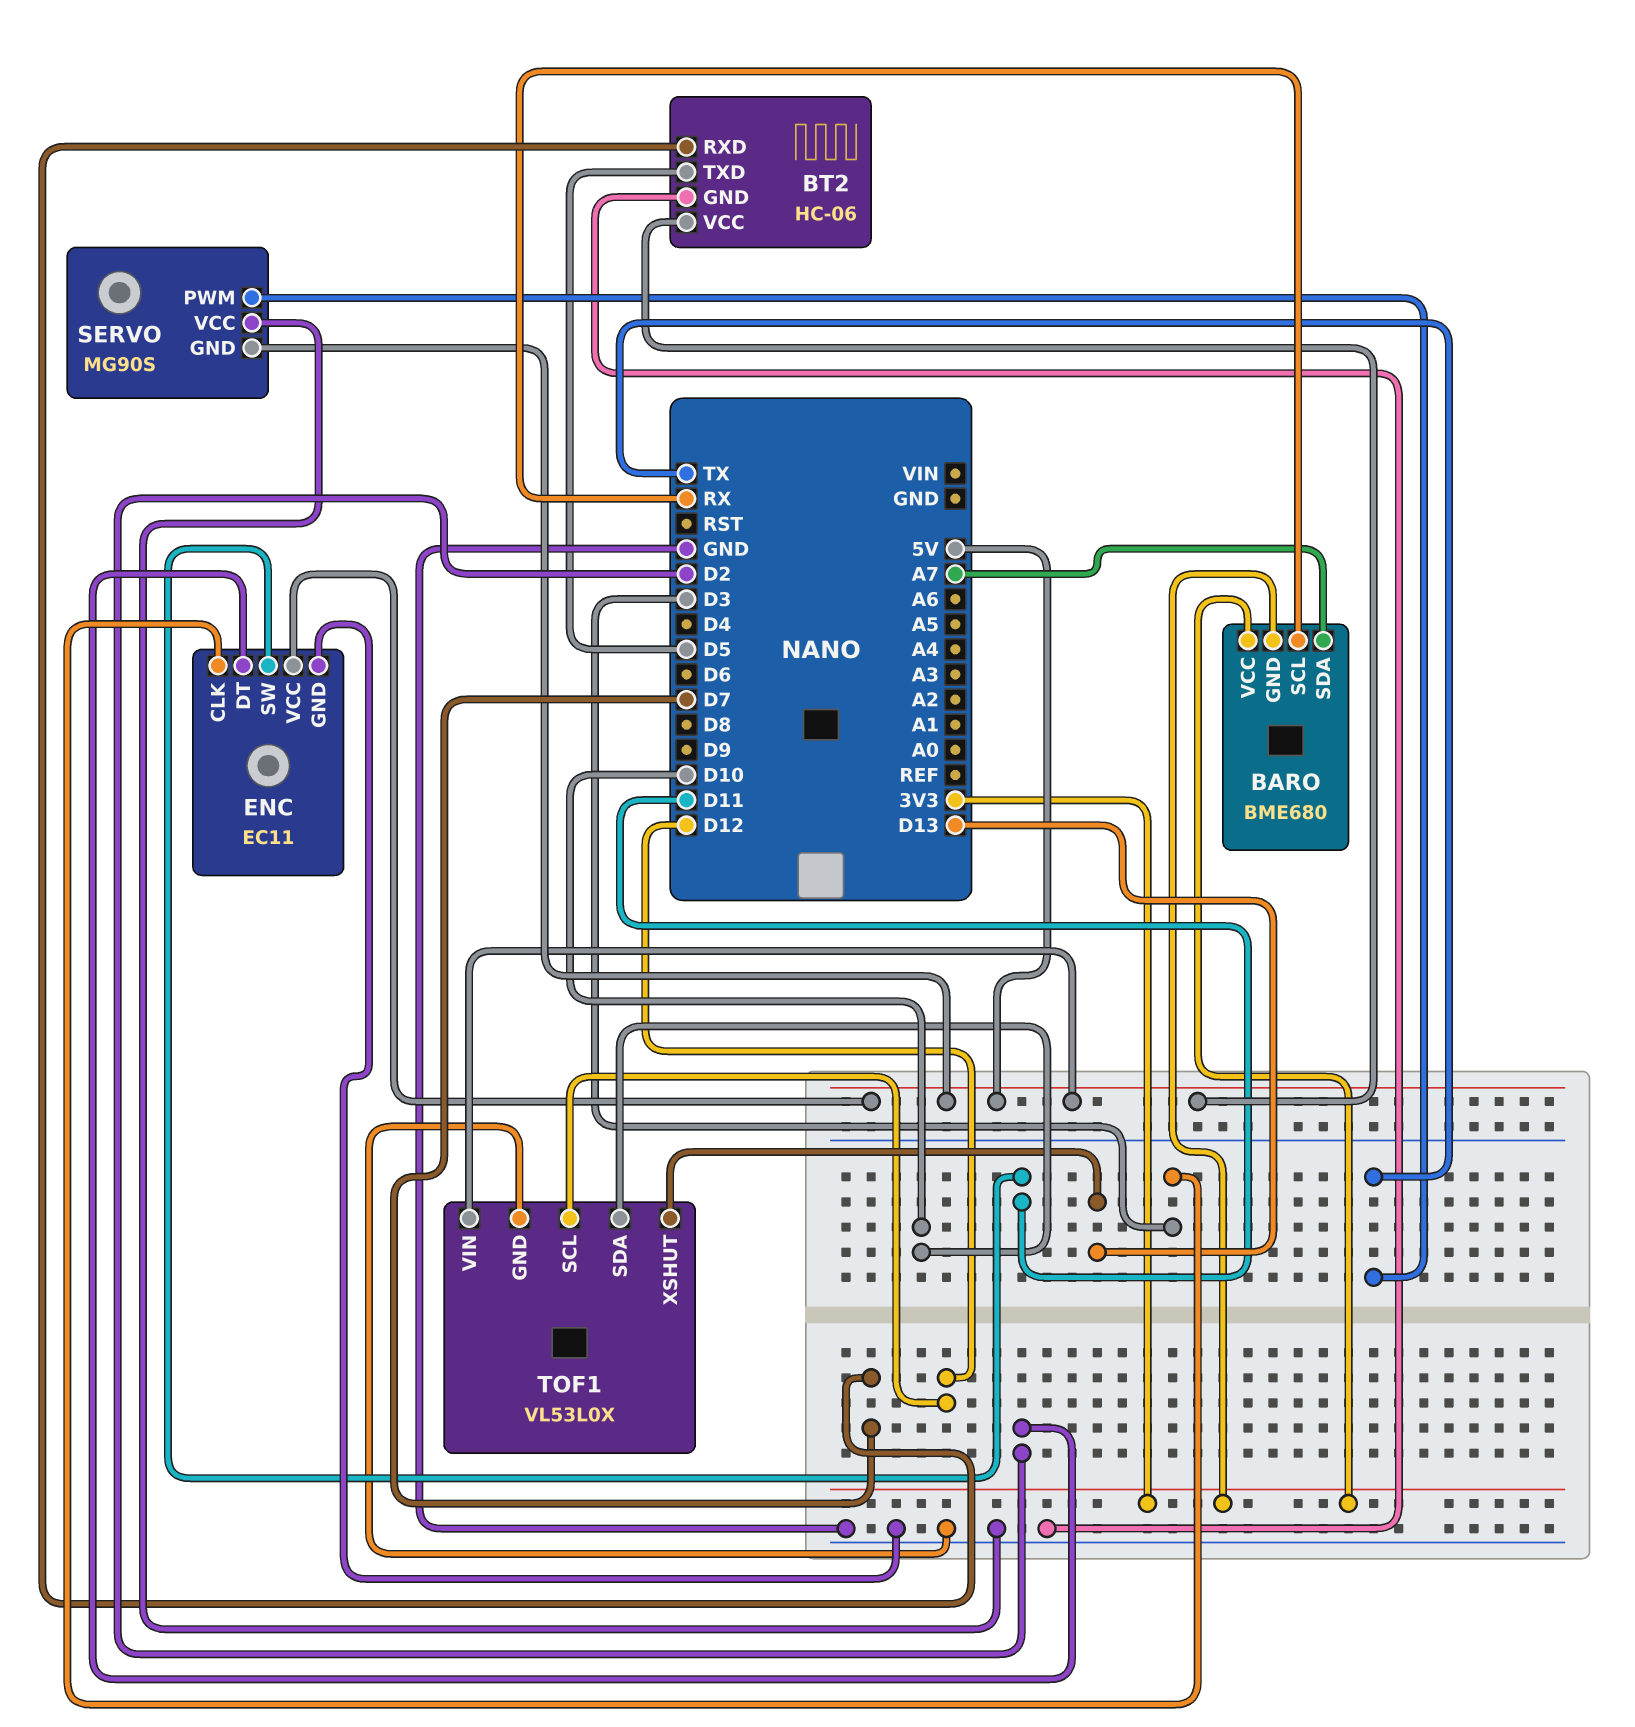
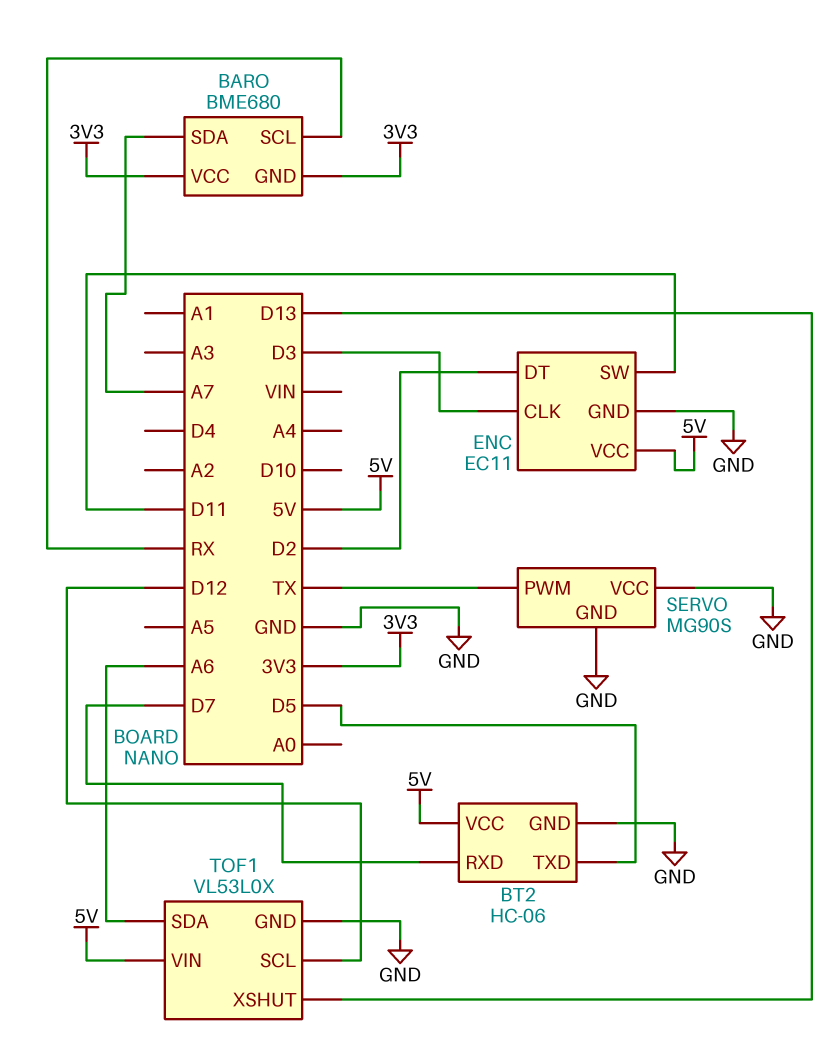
SERVO pin GND: 5V -> GND
TOF1 pin SDA: D10 -> A6

